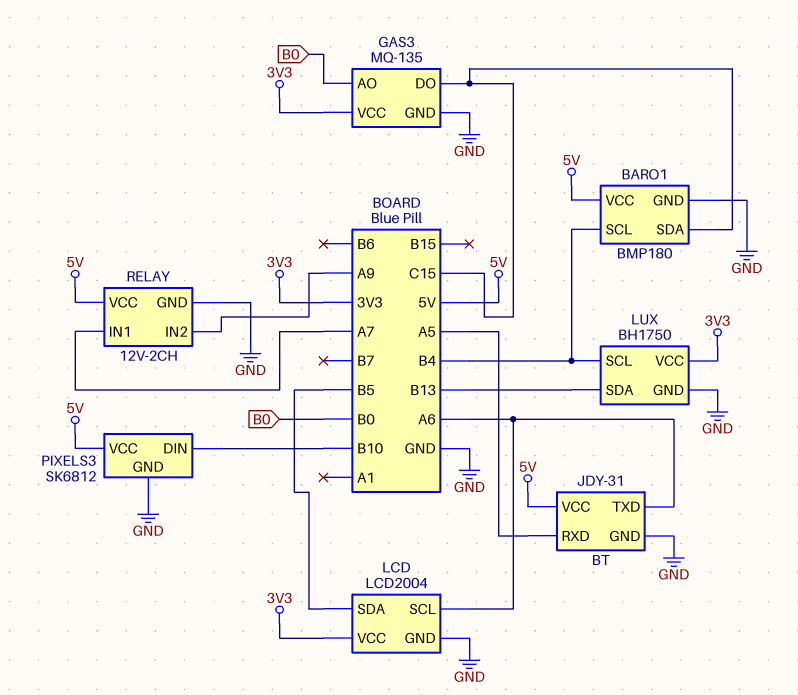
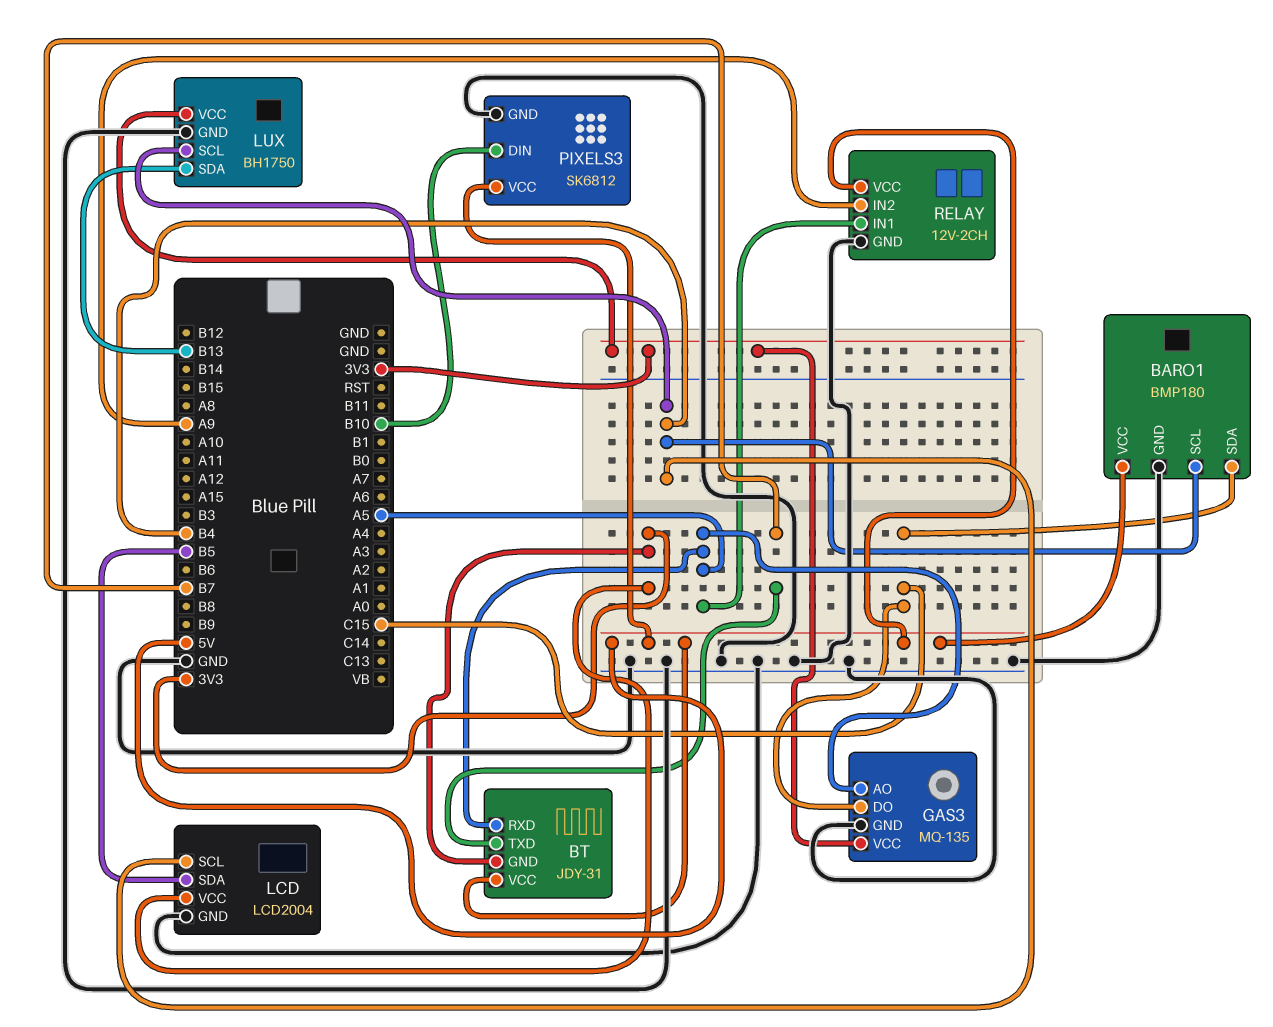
BT pin GND: GND -> 3V3
BT pin TXD: A6 -> B7
GAS3 pin AO: B0 -> A5
LCD pin SCL: A6 -> B4
RELAY pin IN1: A7 -> A5

